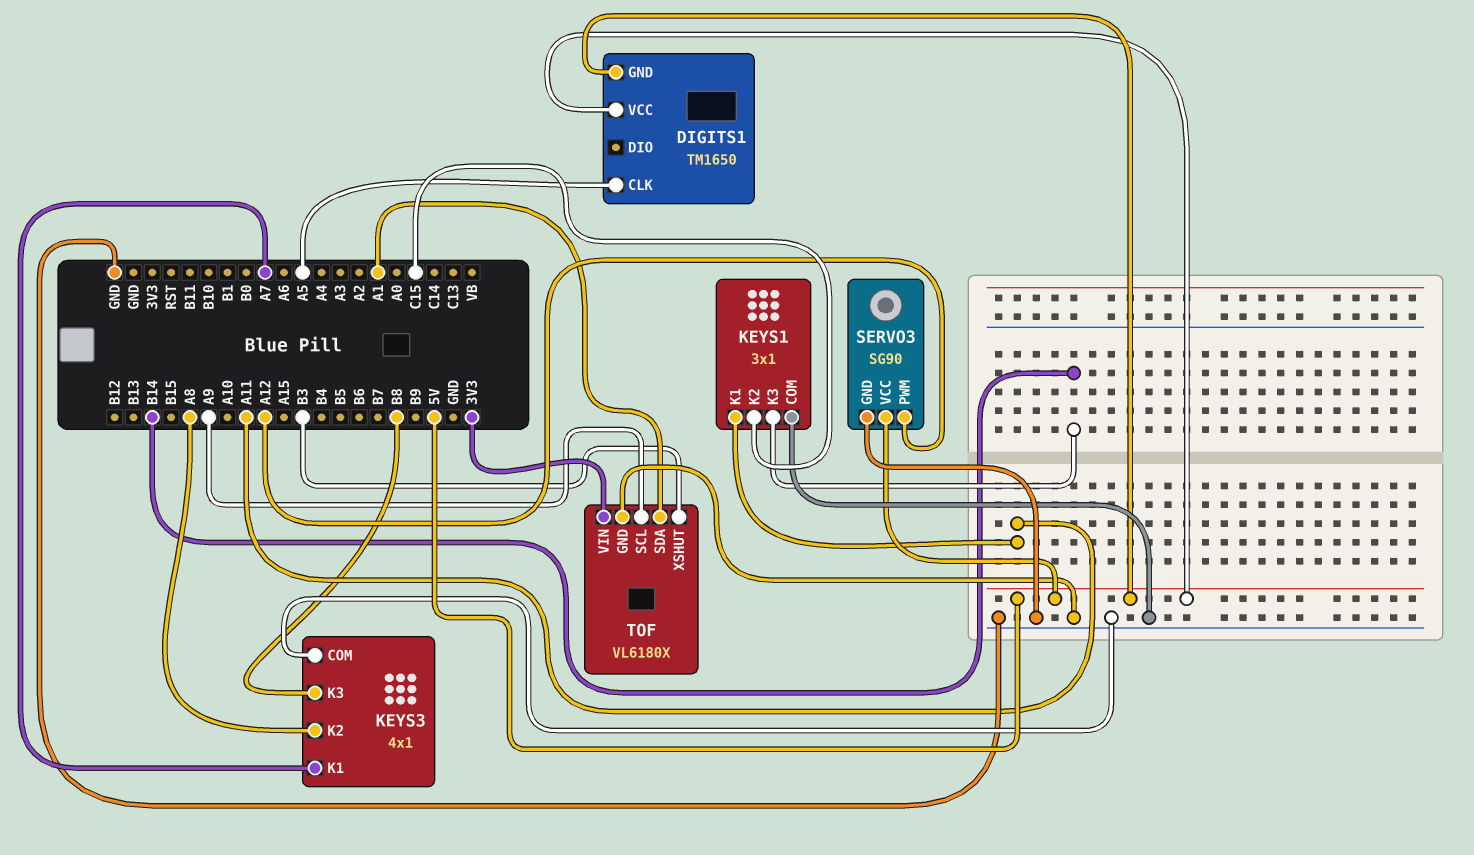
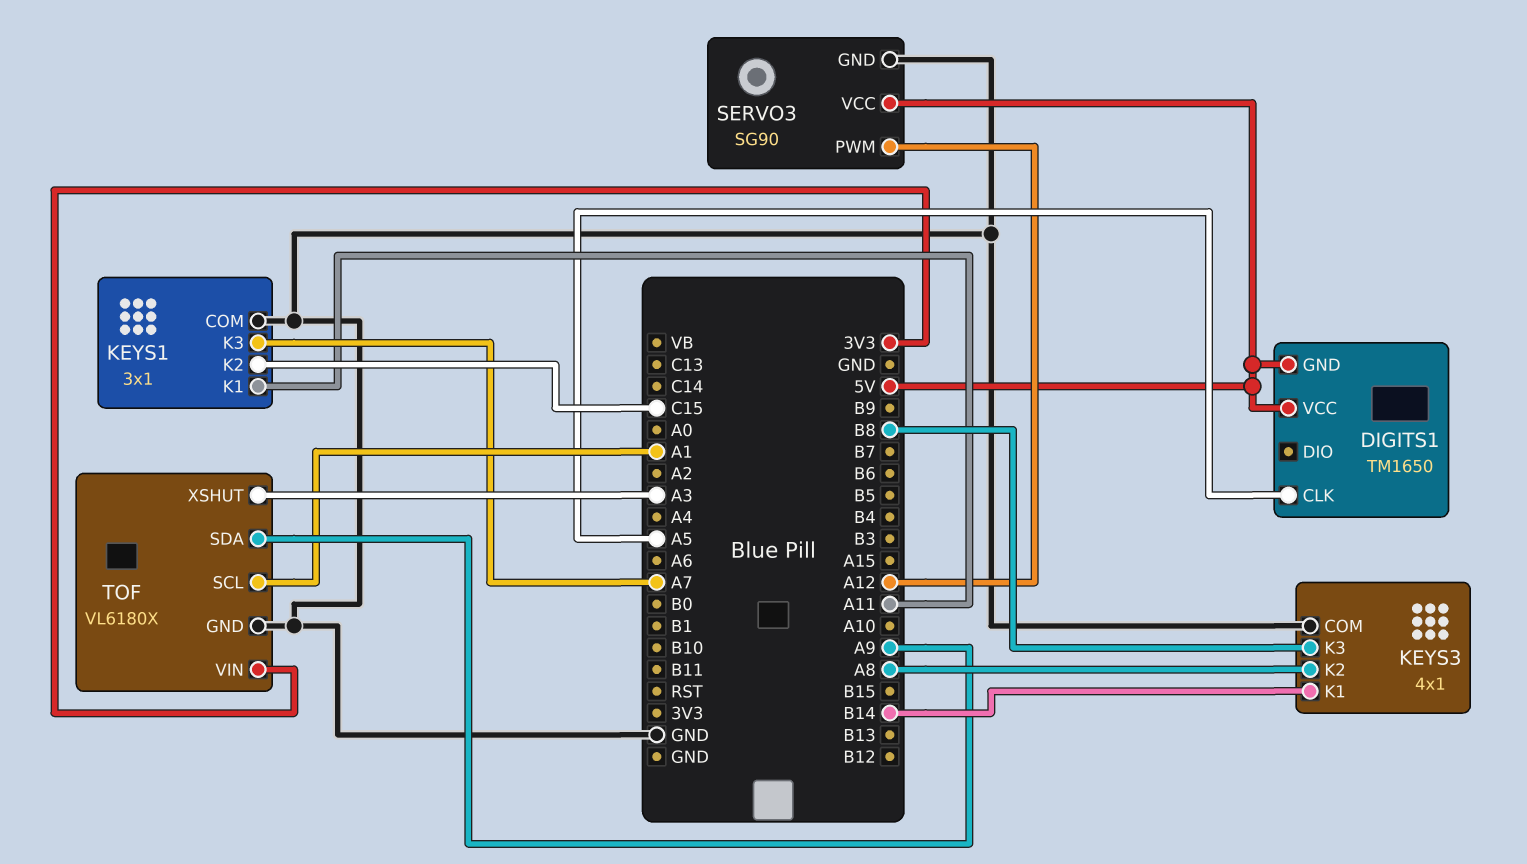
KEYS1 pin K3: B14 -> A7
KEYS3 pin K1: A7 -> B14
TOF pin SCL: A9 -> A1
TOF pin SDA: A1 -> A9
TOF pin XSHUT: B3 -> A3

